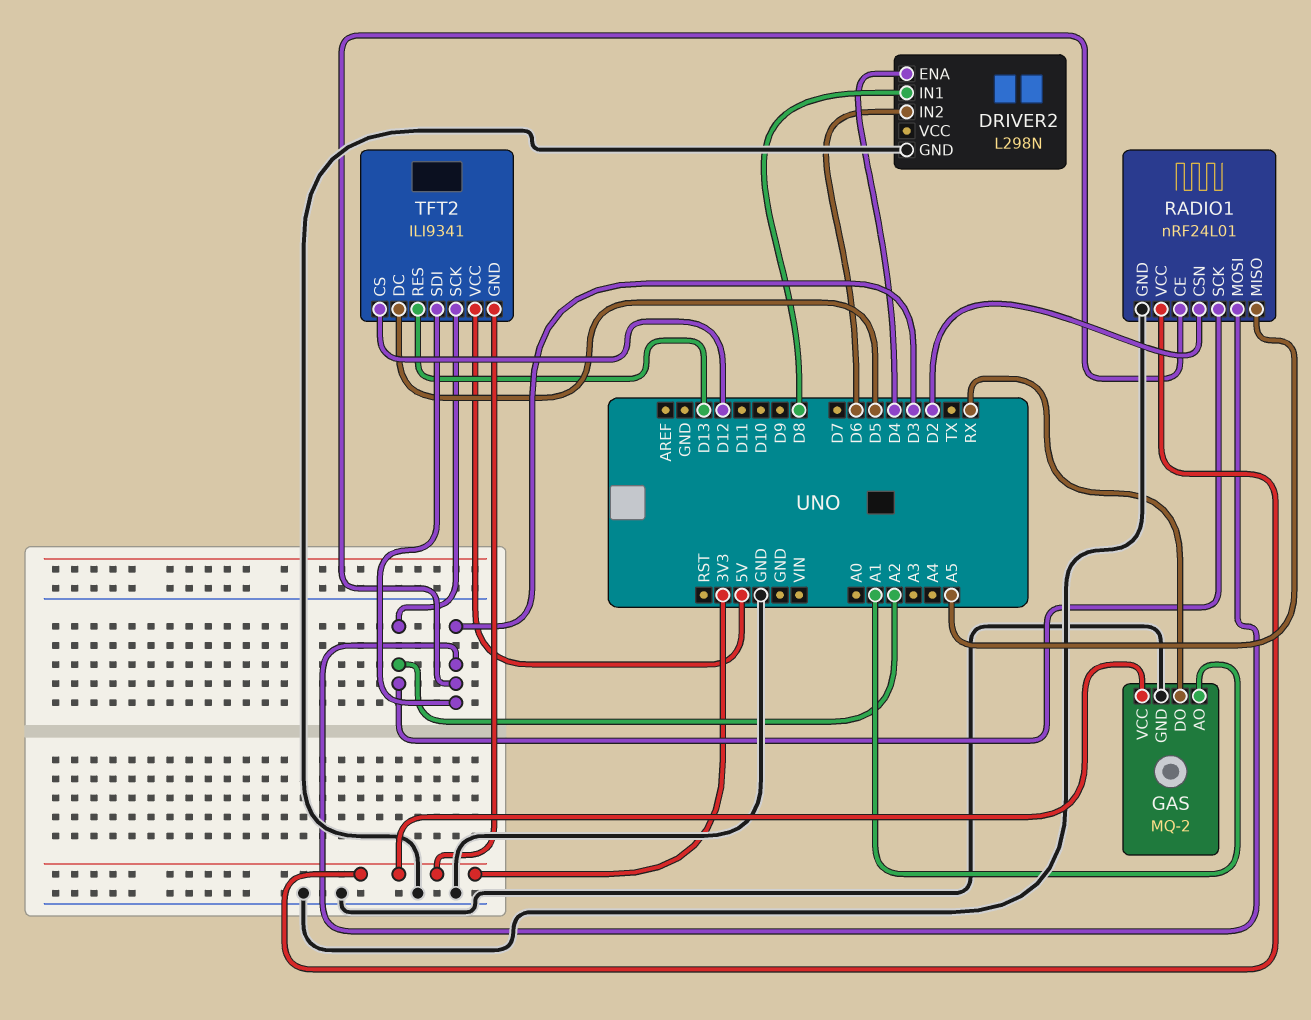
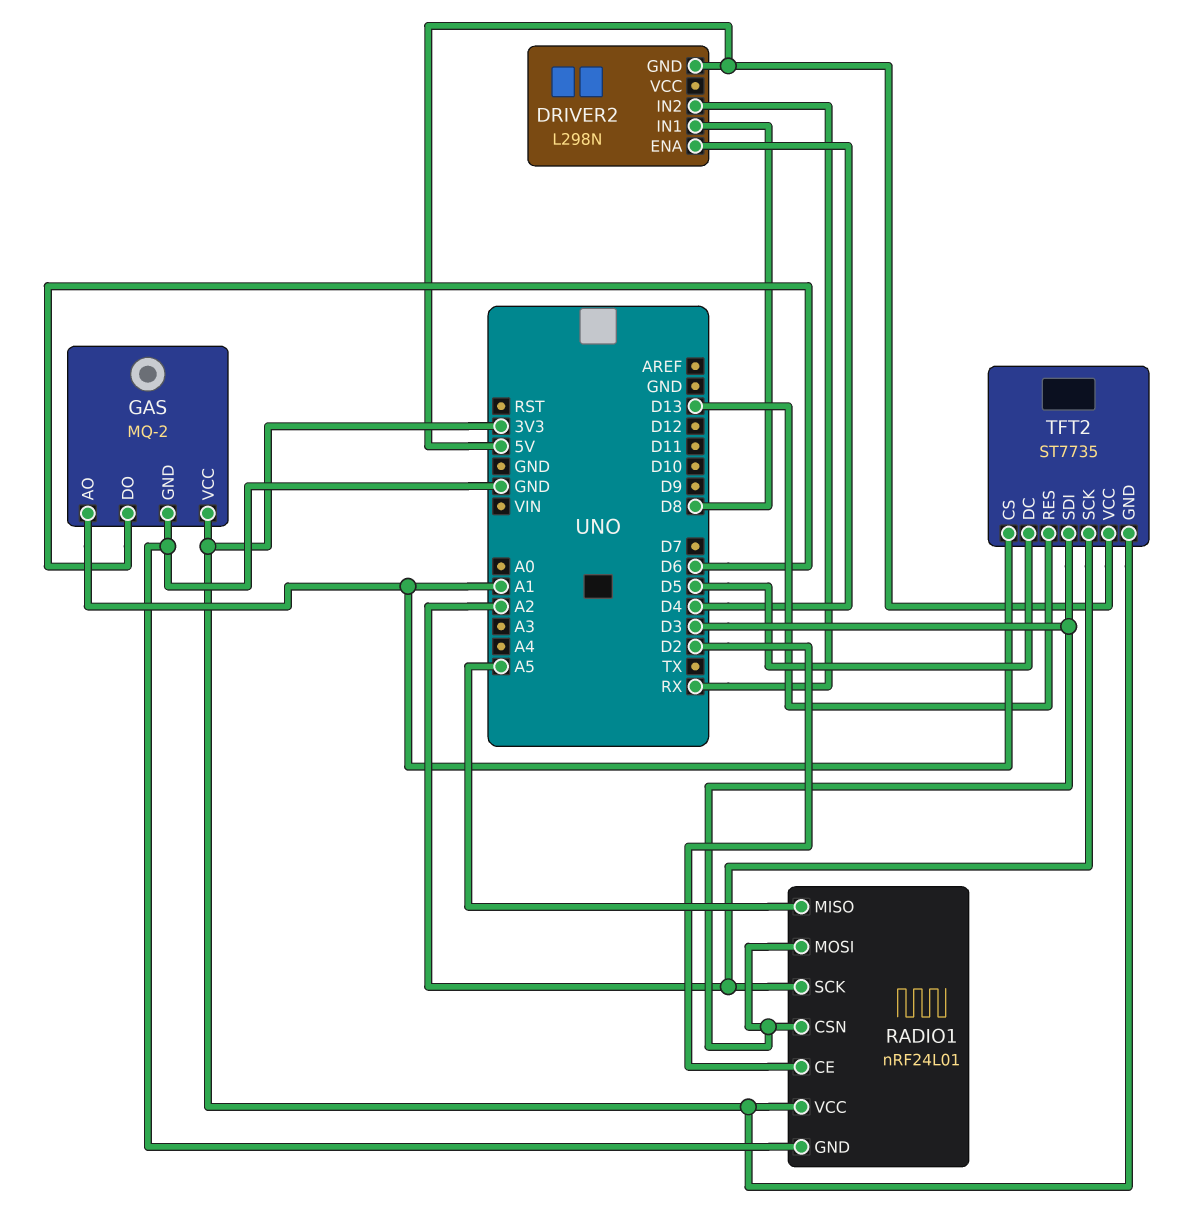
DRIVER2 pin GND: GND -> 5V
DRIVER2 pin IN2: D6 -> RX
GAS pin DO: RX -> D6
RADIO1 pin CE: D3 -> D2
RADIO1 pin CSN: D2 -> D3
TFT2: ILI9341 -> ST7735
TFT2 pin CS: D12 -> A1

